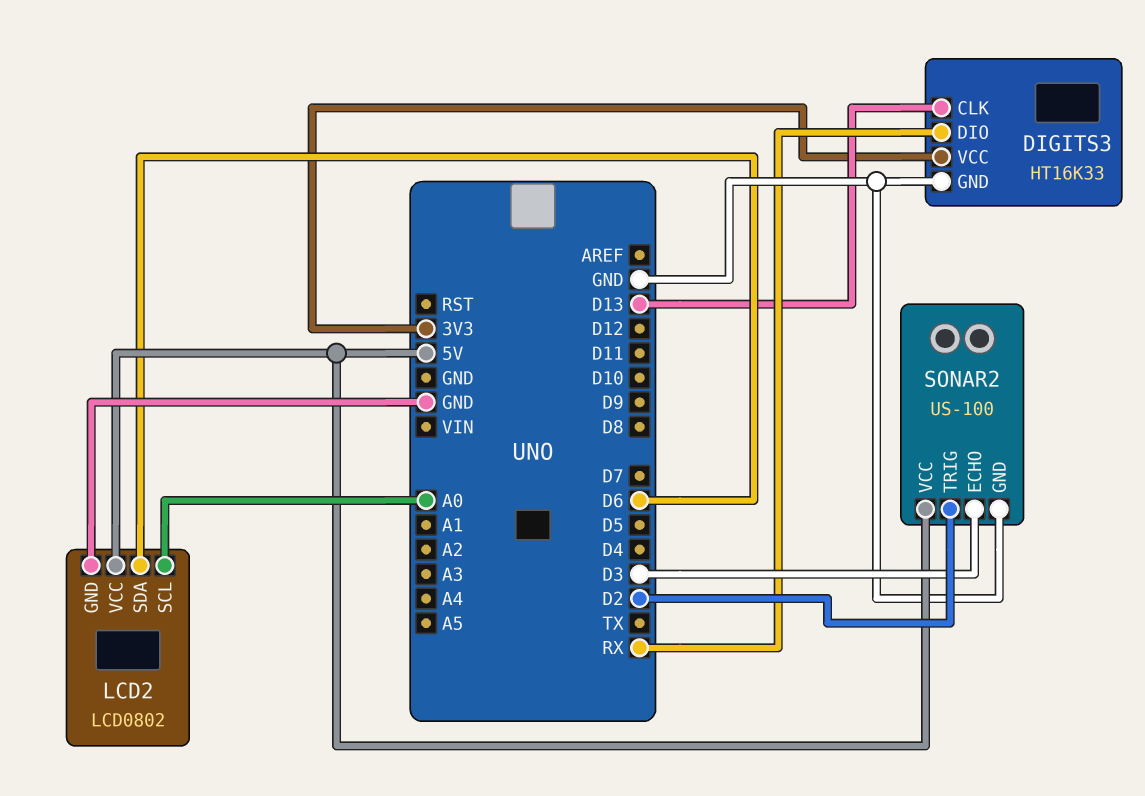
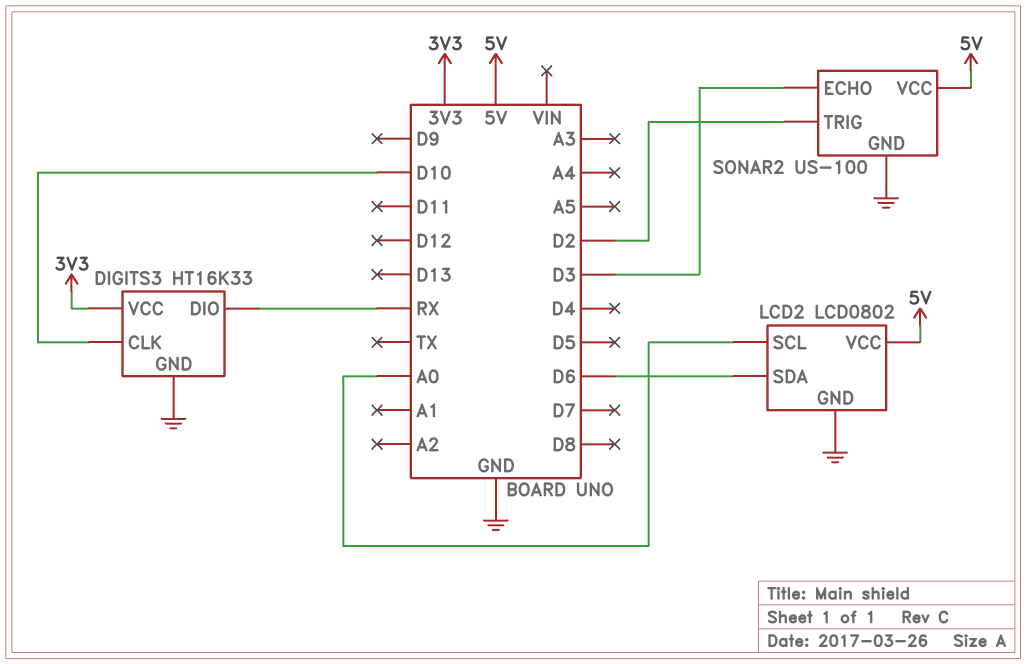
DIGITS3 pin CLK: D13 -> D10

